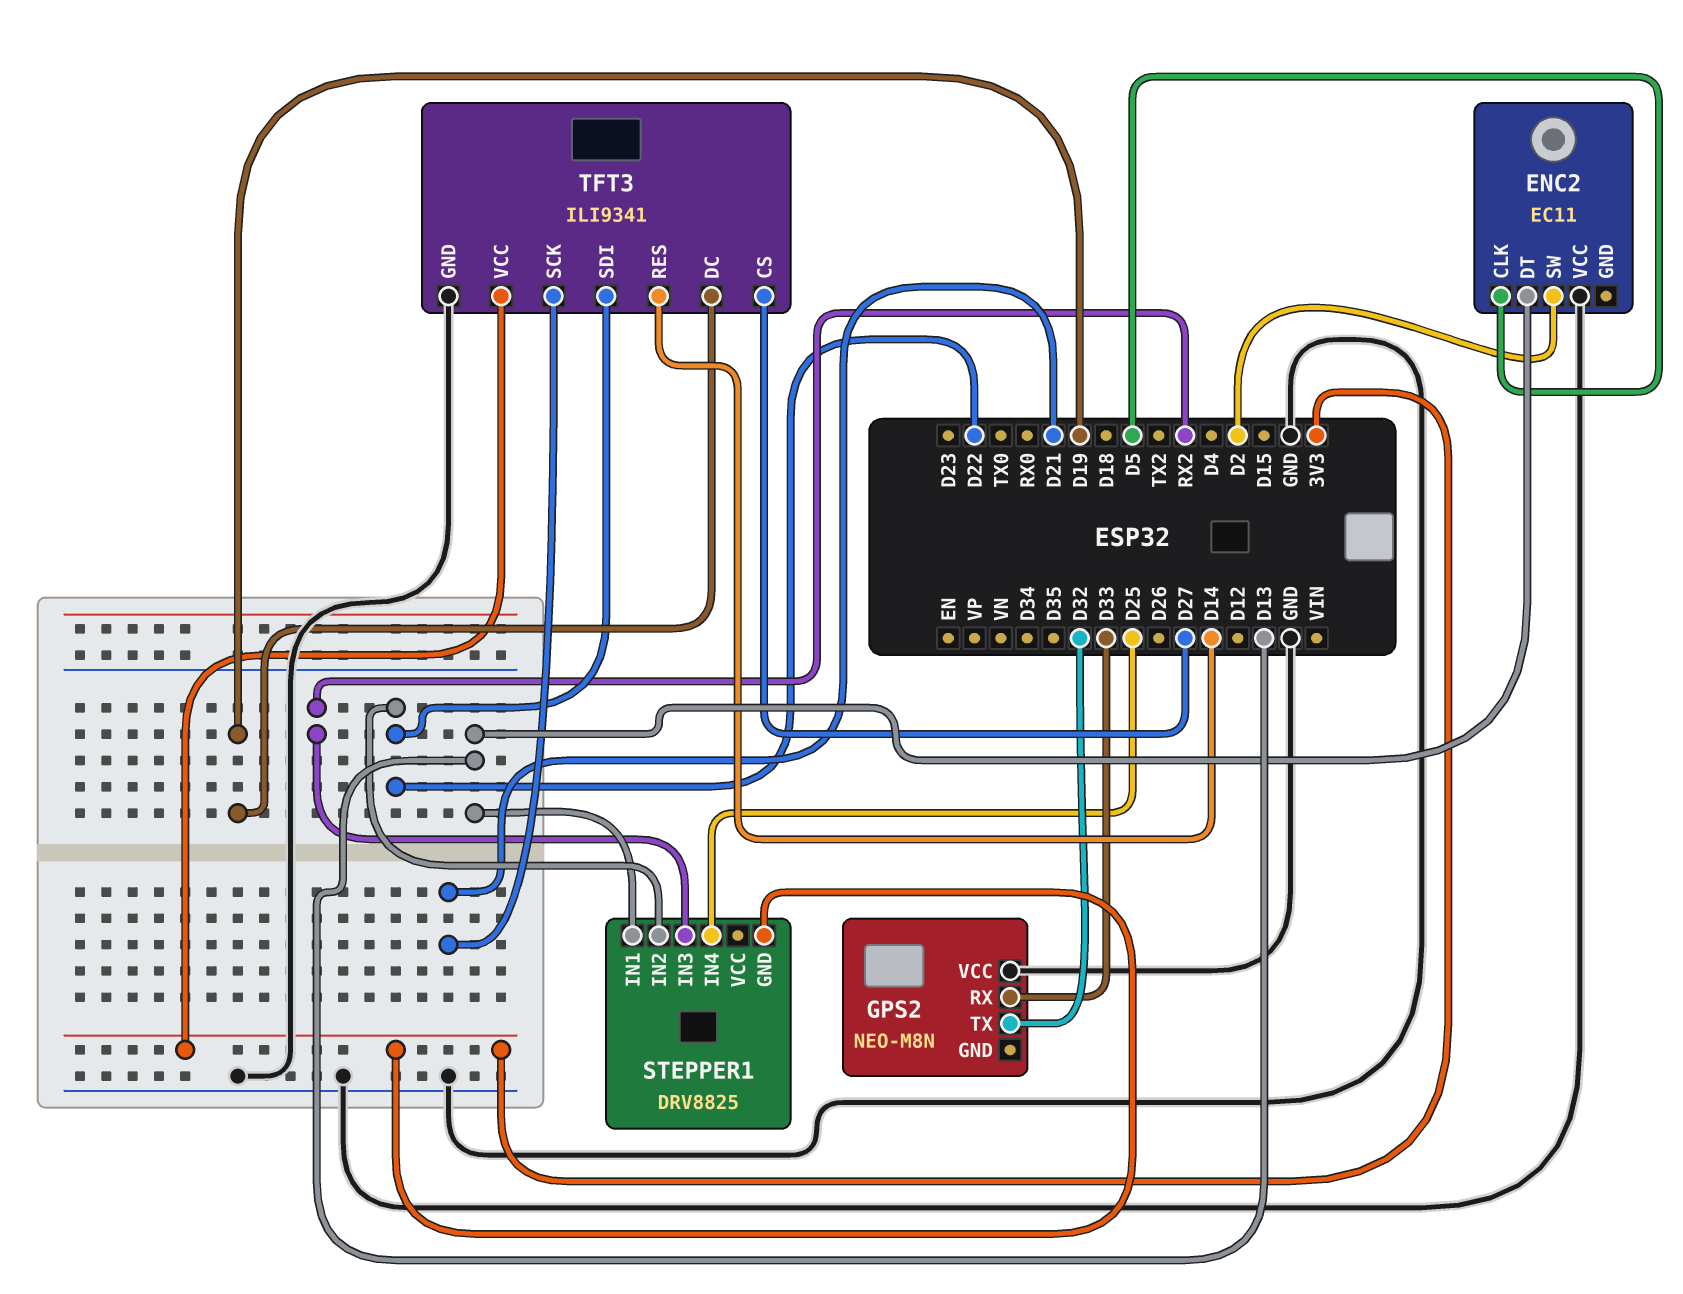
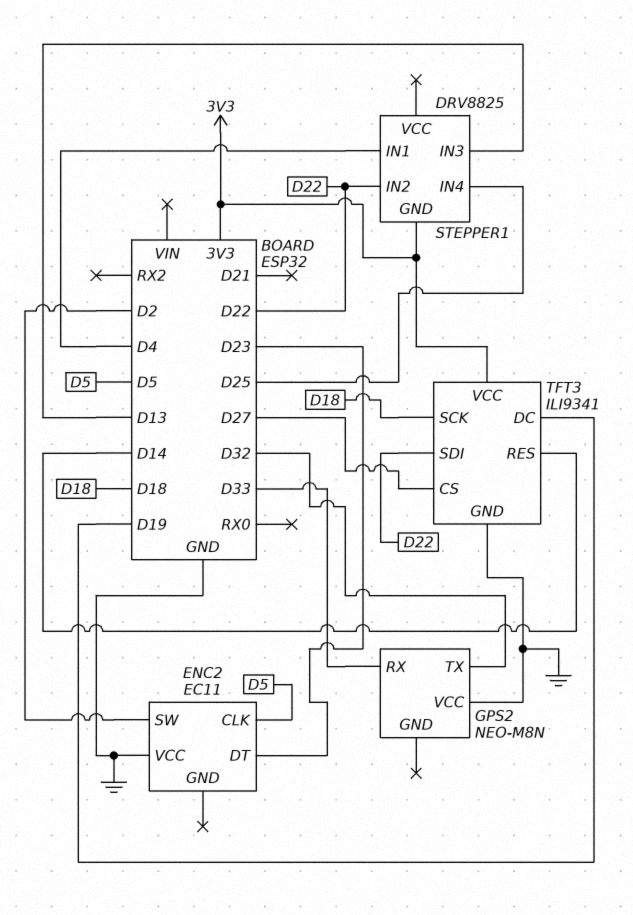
ENC2 pin DT: D13 -> D23
STEPPER1 pin IN1: D13 -> D4
STEPPER1 pin IN3: RX2 -> D13
TFT3 pin SCK: D21 -> D18

